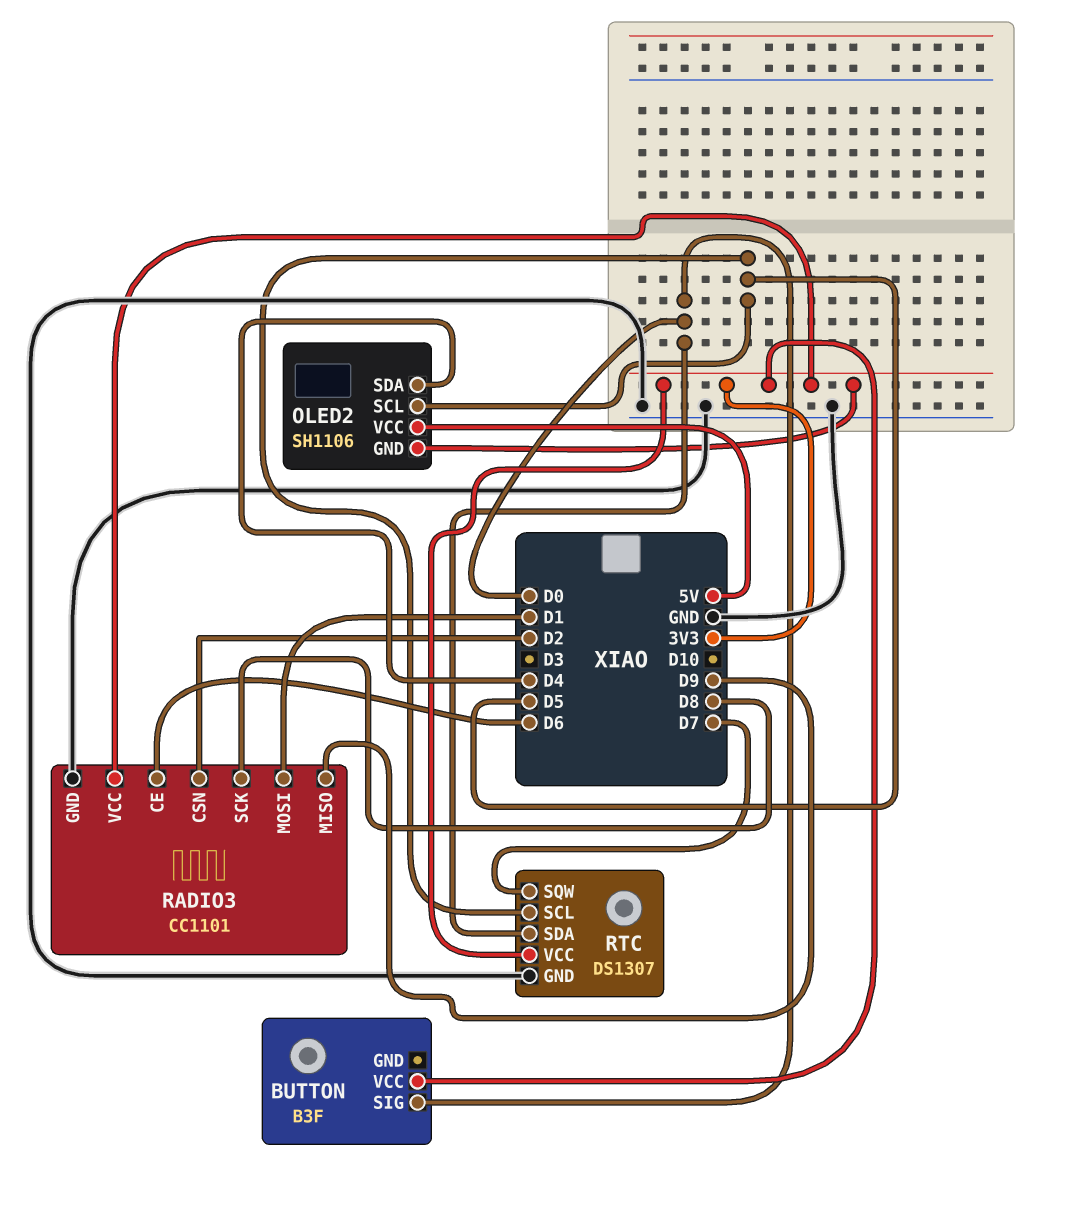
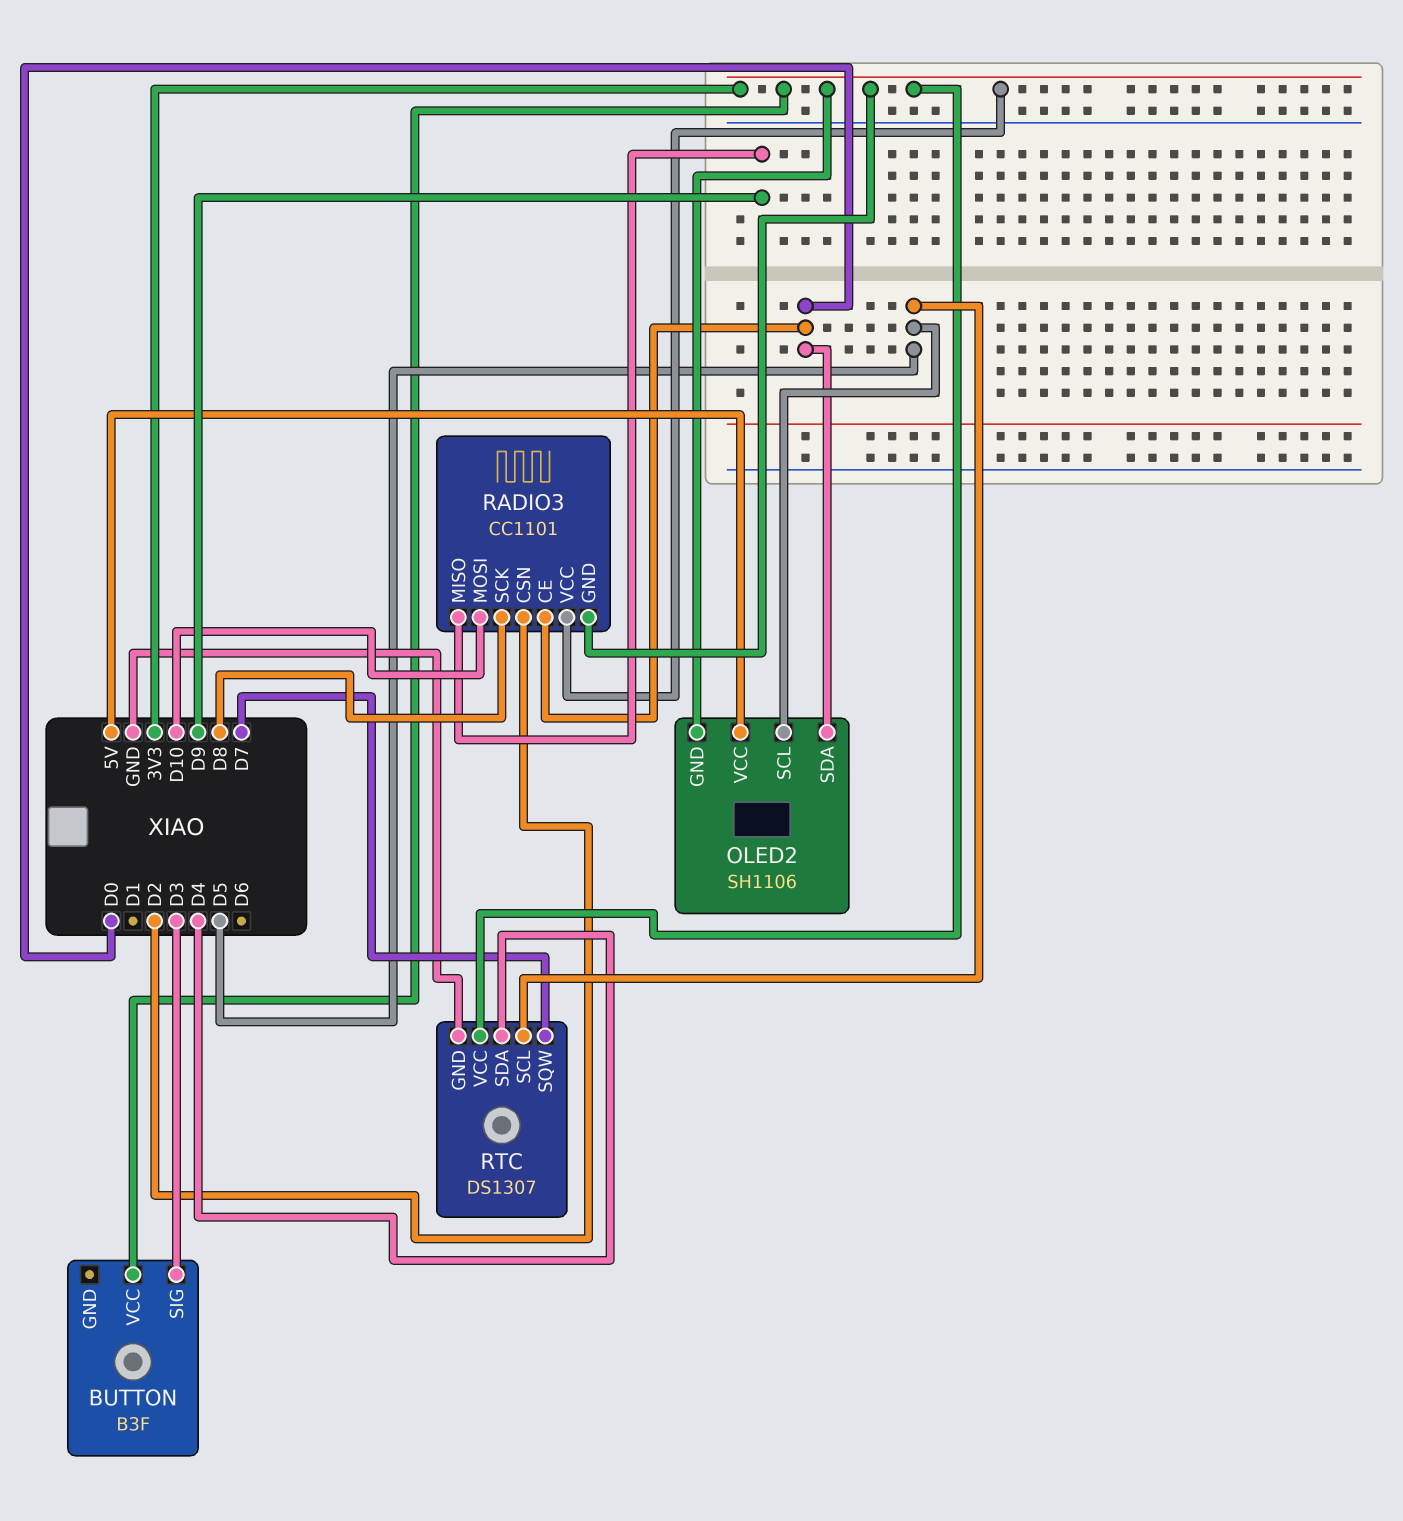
BUTTON pin SIG: D0 -> D3
OLED2 pin SDA: D4 -> D0
RADIO3 pin CE: D6 -> D0
RADIO3 pin GND: GND -> 3V3
RADIO3 pin MOSI: D1 -> D10
RTC pin SDA: D0 -> D4

